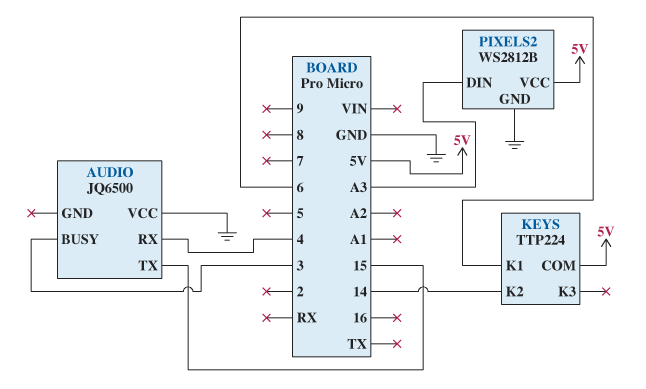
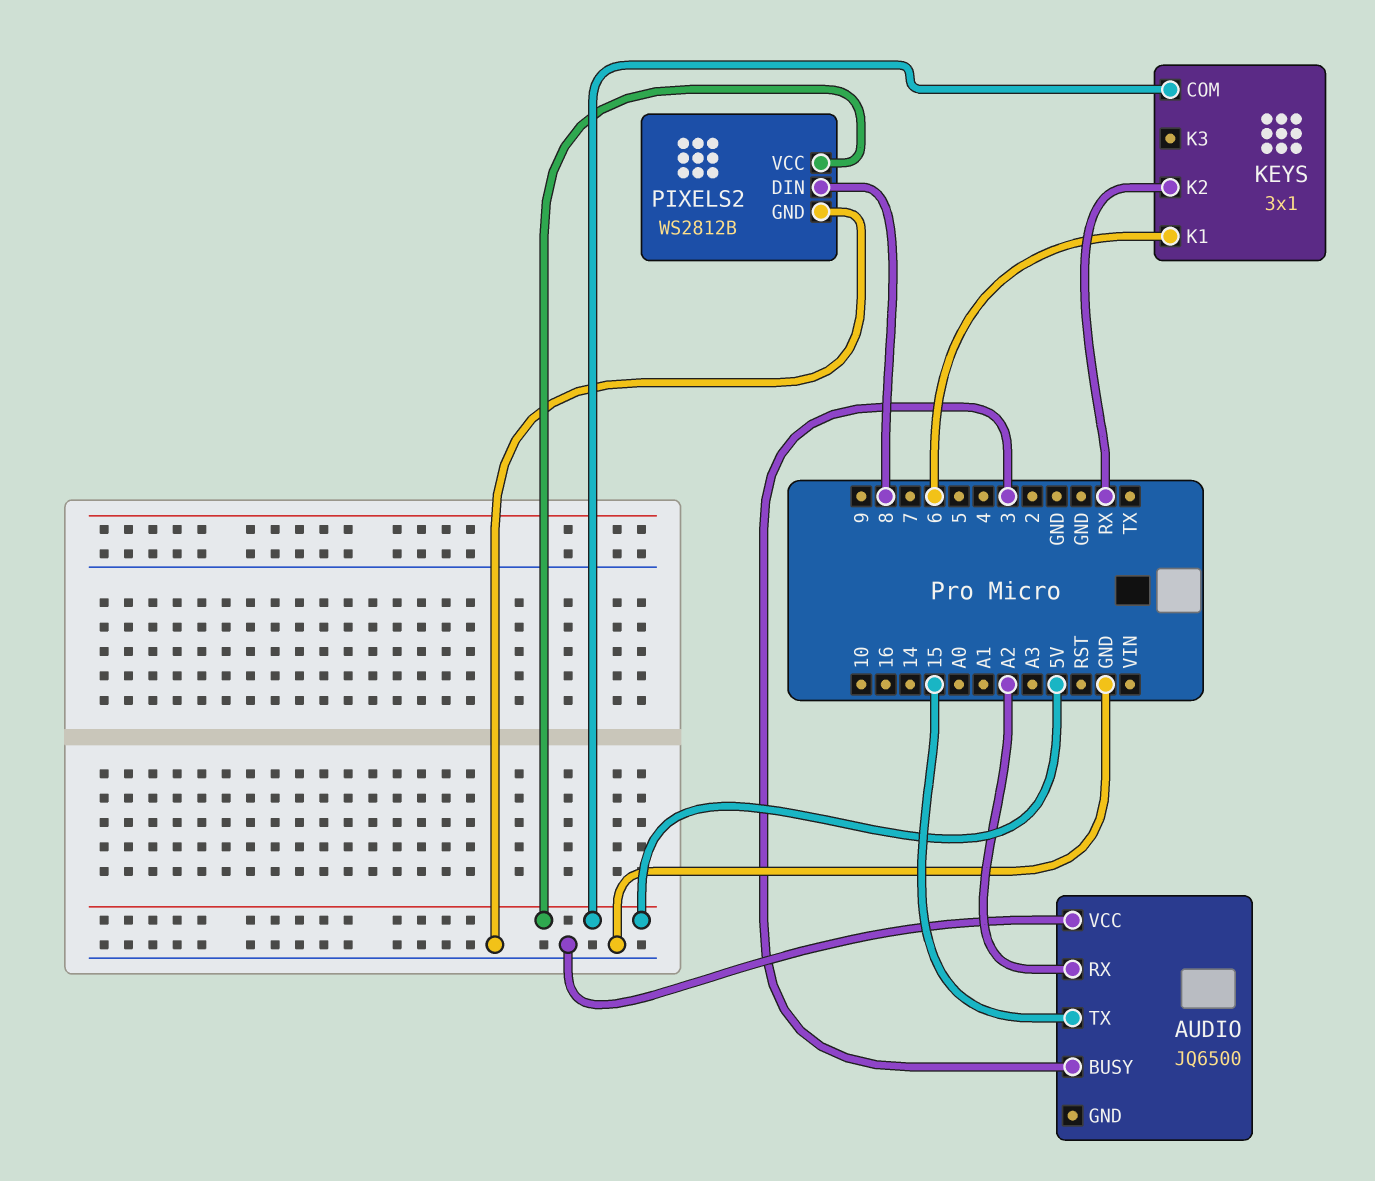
AUDIO pin RX: 4 -> A2
KEYS: TTP224 -> 3x1
KEYS pin K2: 14 -> RX
PIXELS2 pin DIN: A3 -> 8

